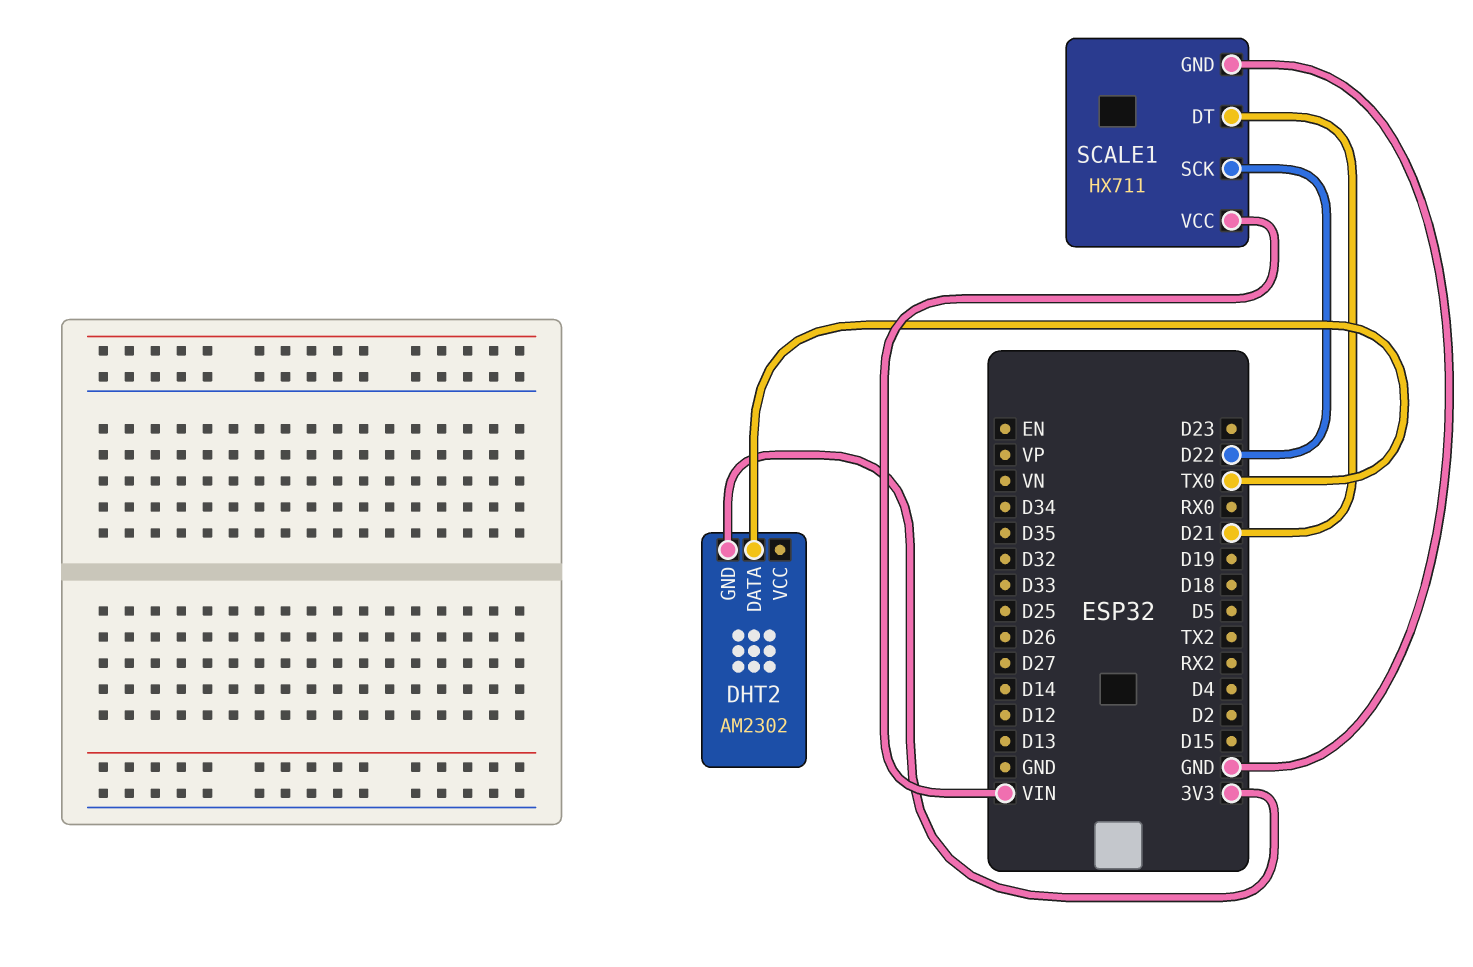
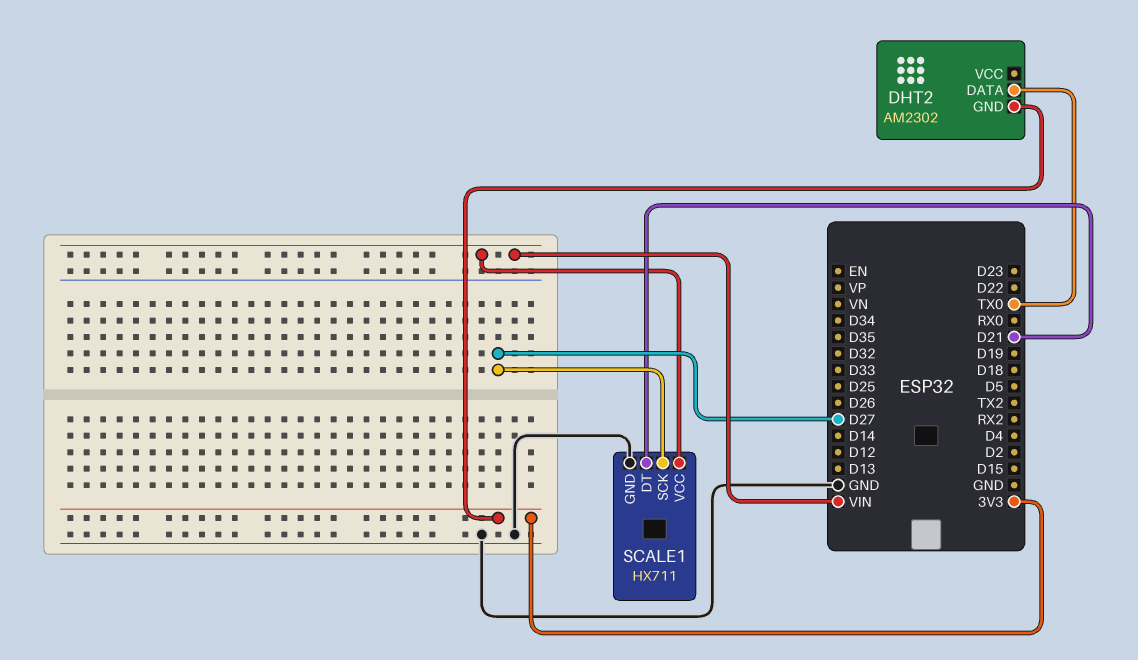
SCALE1 pin SCK: D22 -> D27

